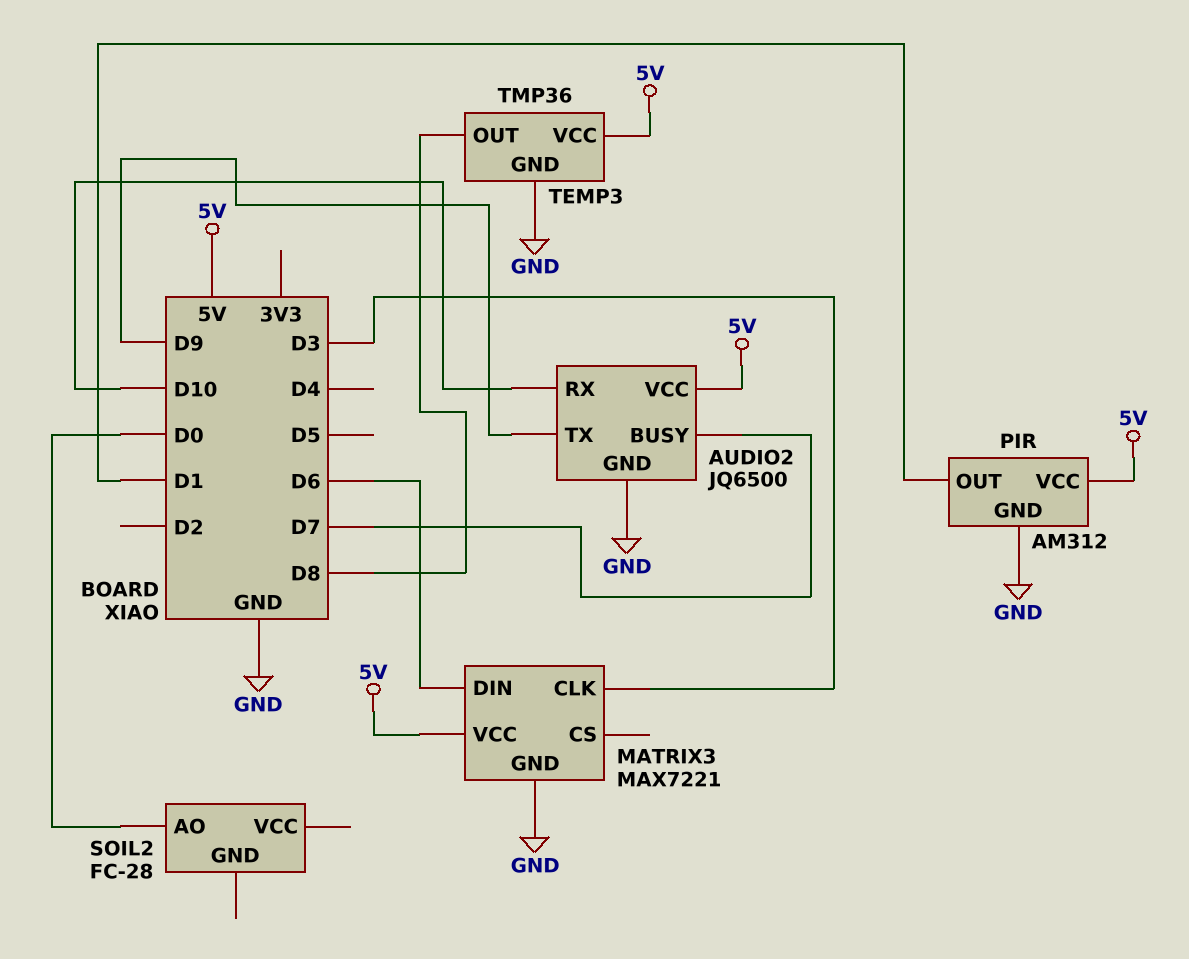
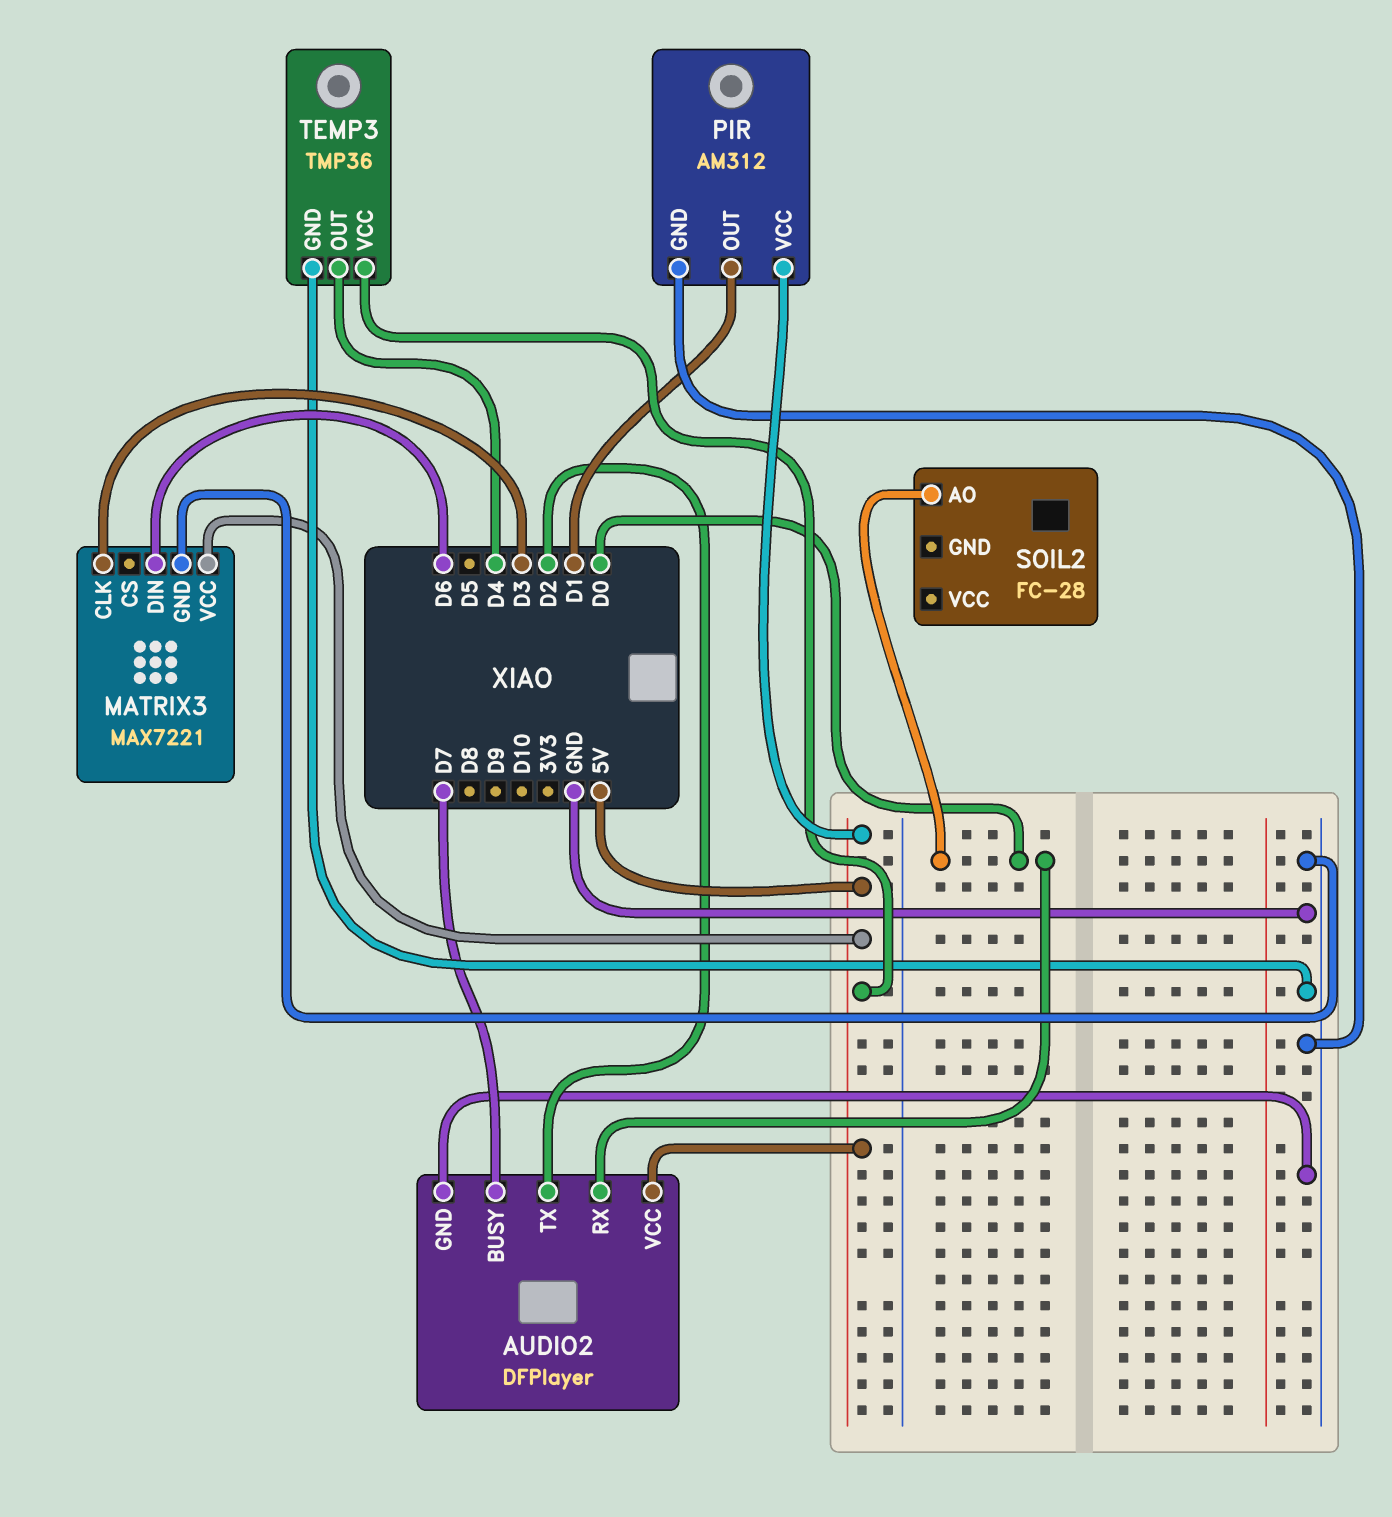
AUDIO2: JQ6500 -> DFPlayer
AUDIO2 pin RX: D10 -> D0
AUDIO2 pin TX: D9 -> D2
TEMP3 pin OUT: D8 -> D4

